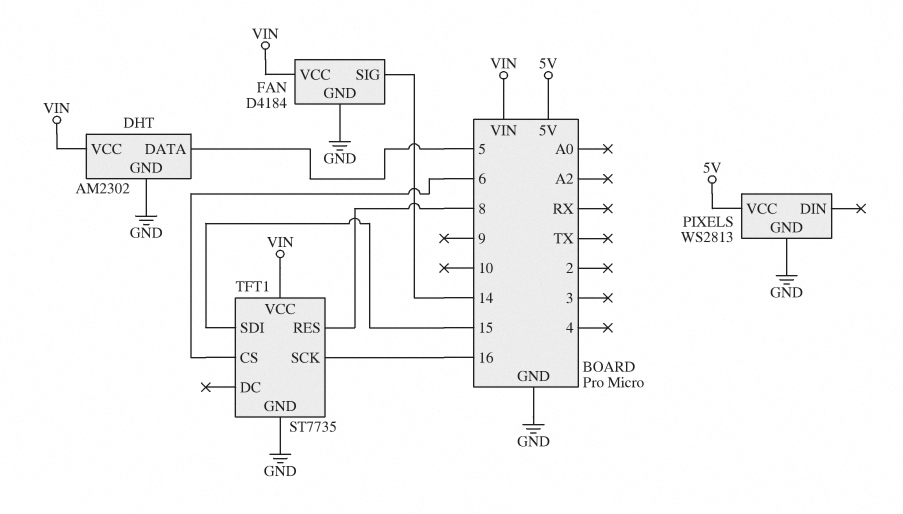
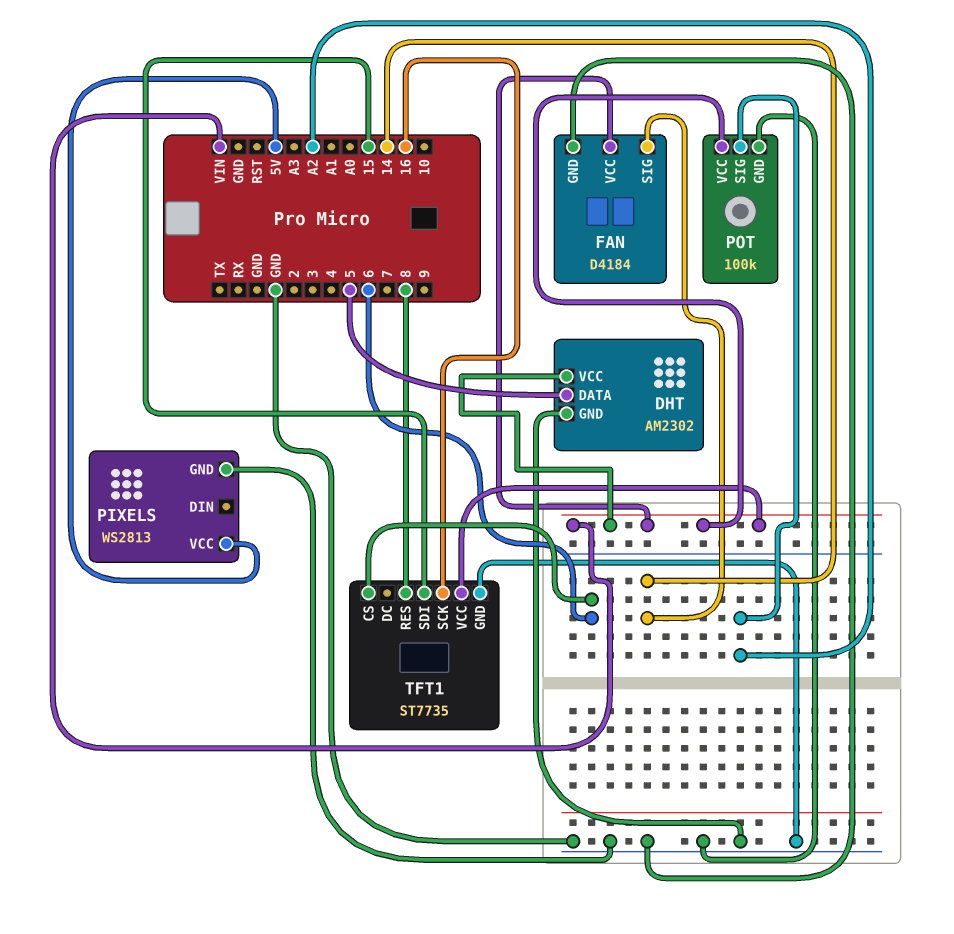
POT: none -> 100k
POT pin GND: none -> GND
POT pin SIG: none -> A2
POT pin VCC: none -> VIN

